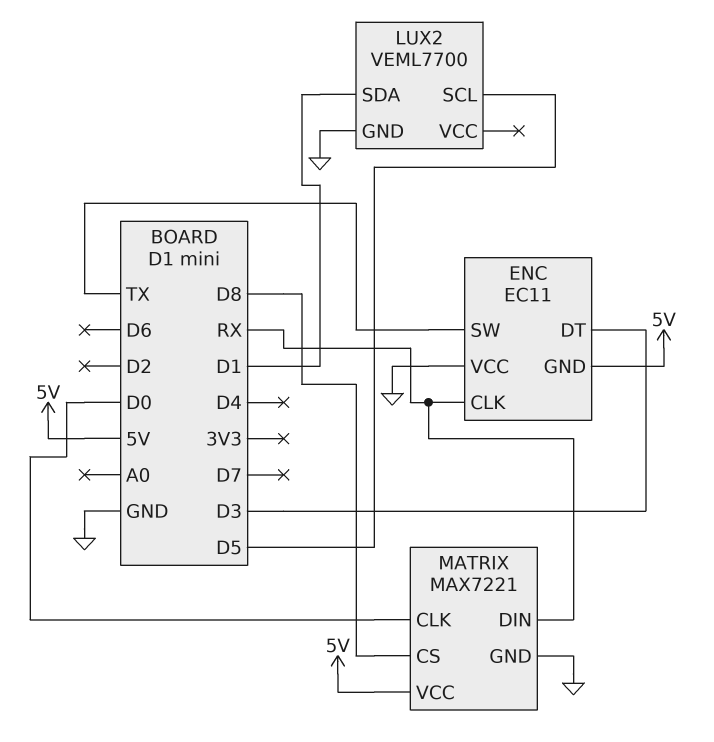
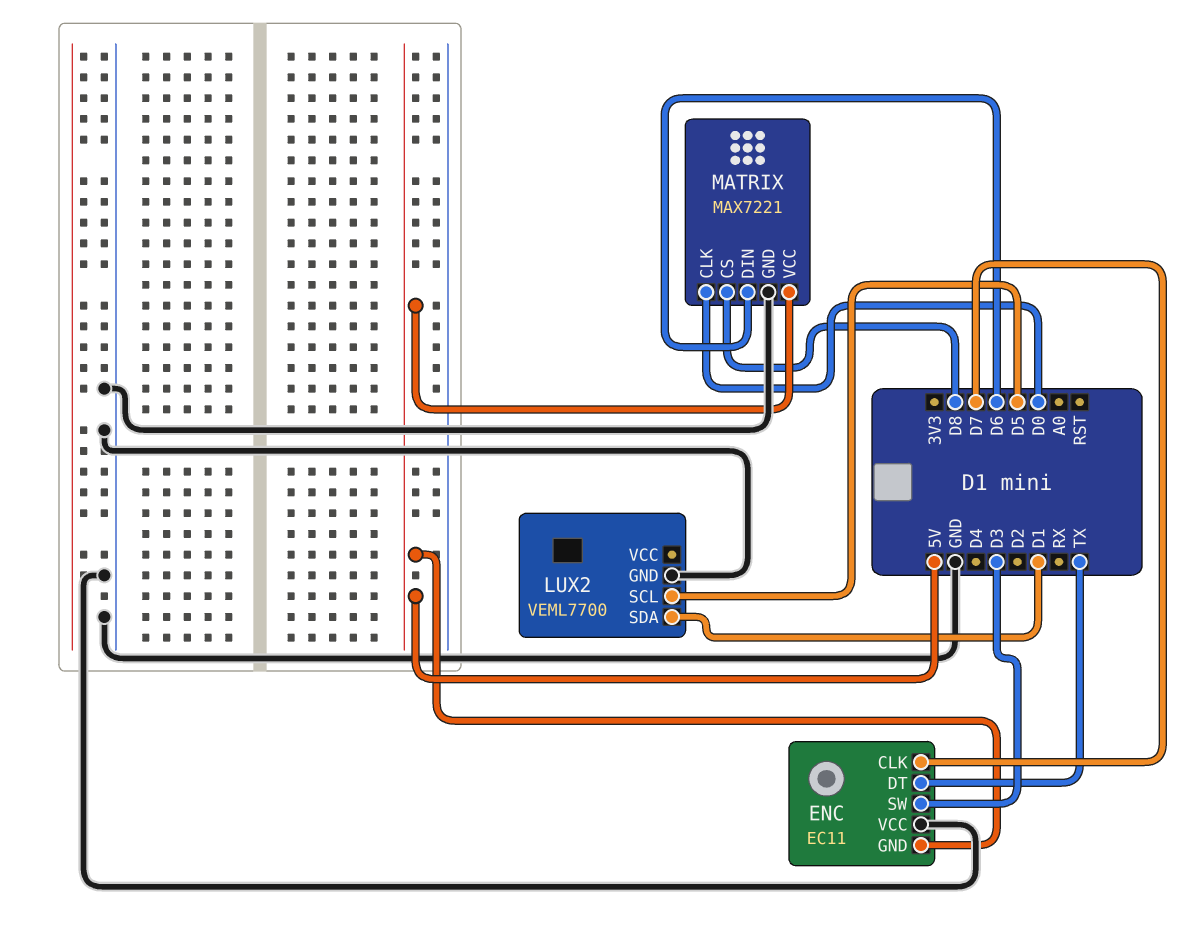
ENC pin CLK: RX -> D7
ENC pin DT: D3 -> TX
ENC pin SW: TX -> D3
MATRIX pin DIN: RX -> D6

